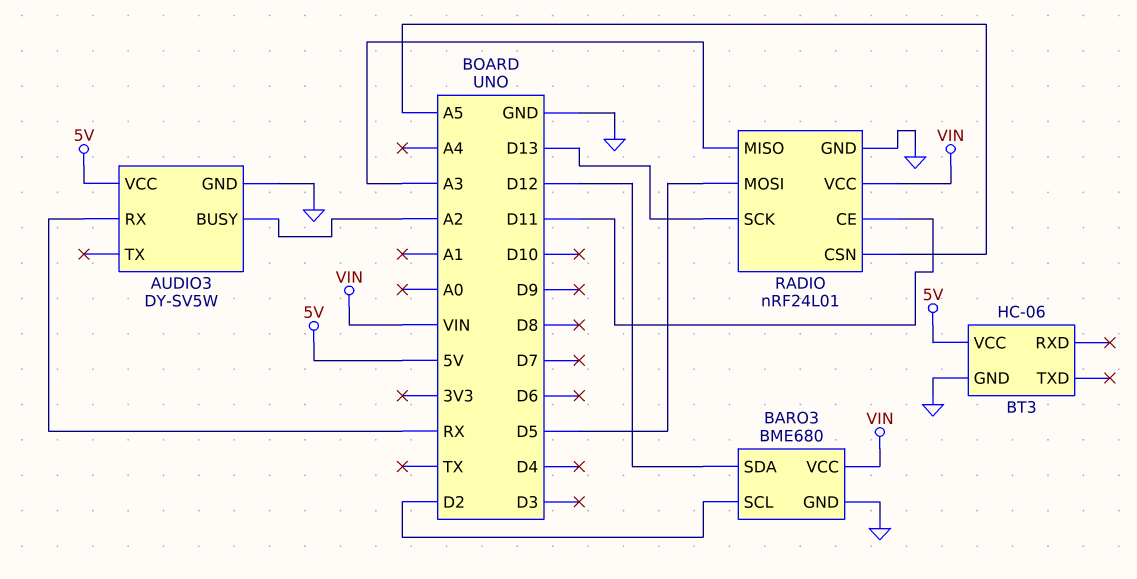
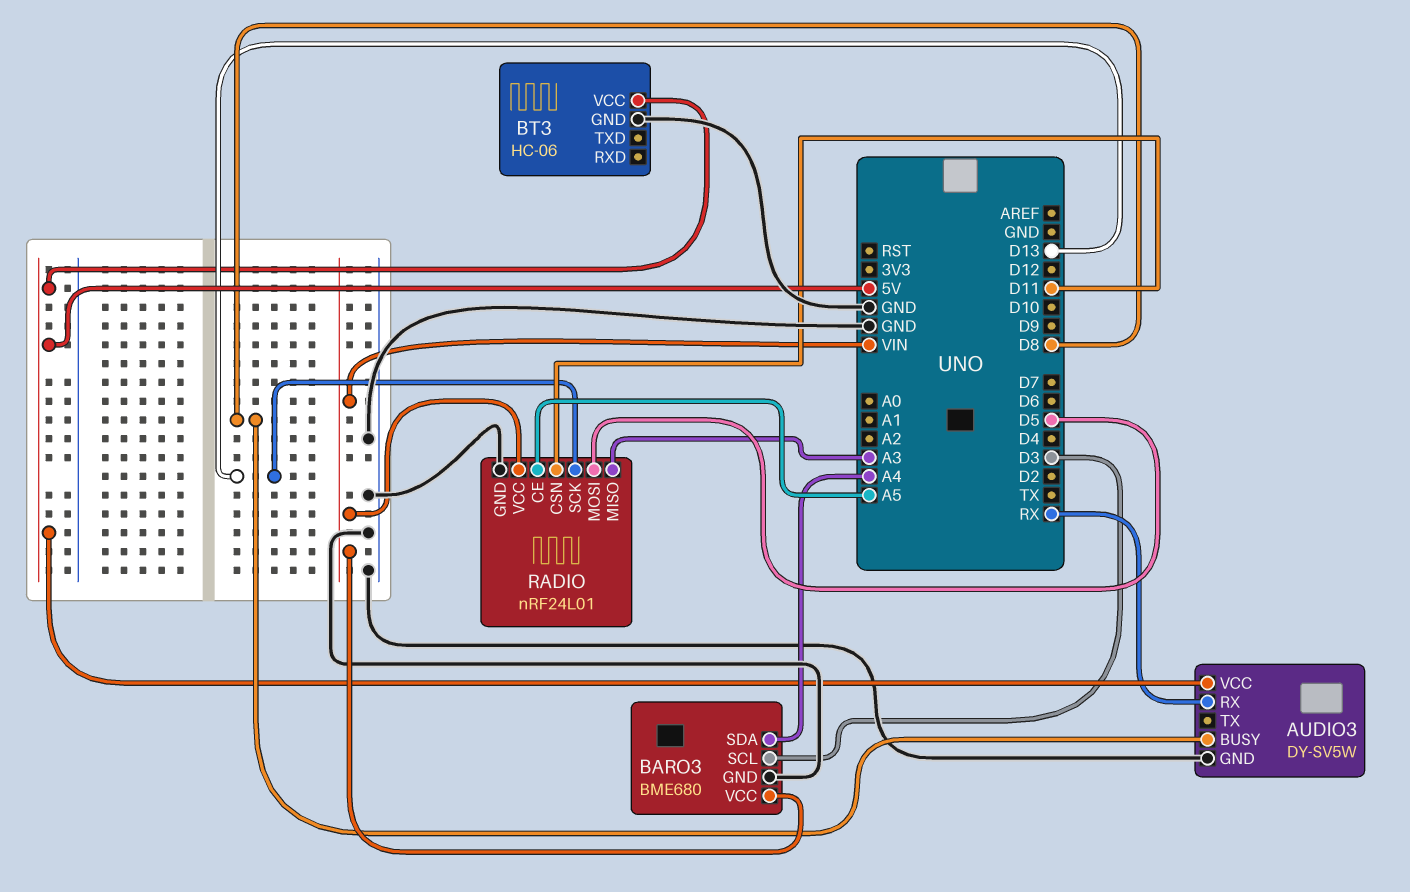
AUDIO3 pin BUSY: A2 -> D8
BARO3 pin SCL: D2 -> D3
BARO3 pin SDA: D12 -> A4
RADIO pin CE: D11 -> A5
RADIO pin CSN: A5 -> D11

